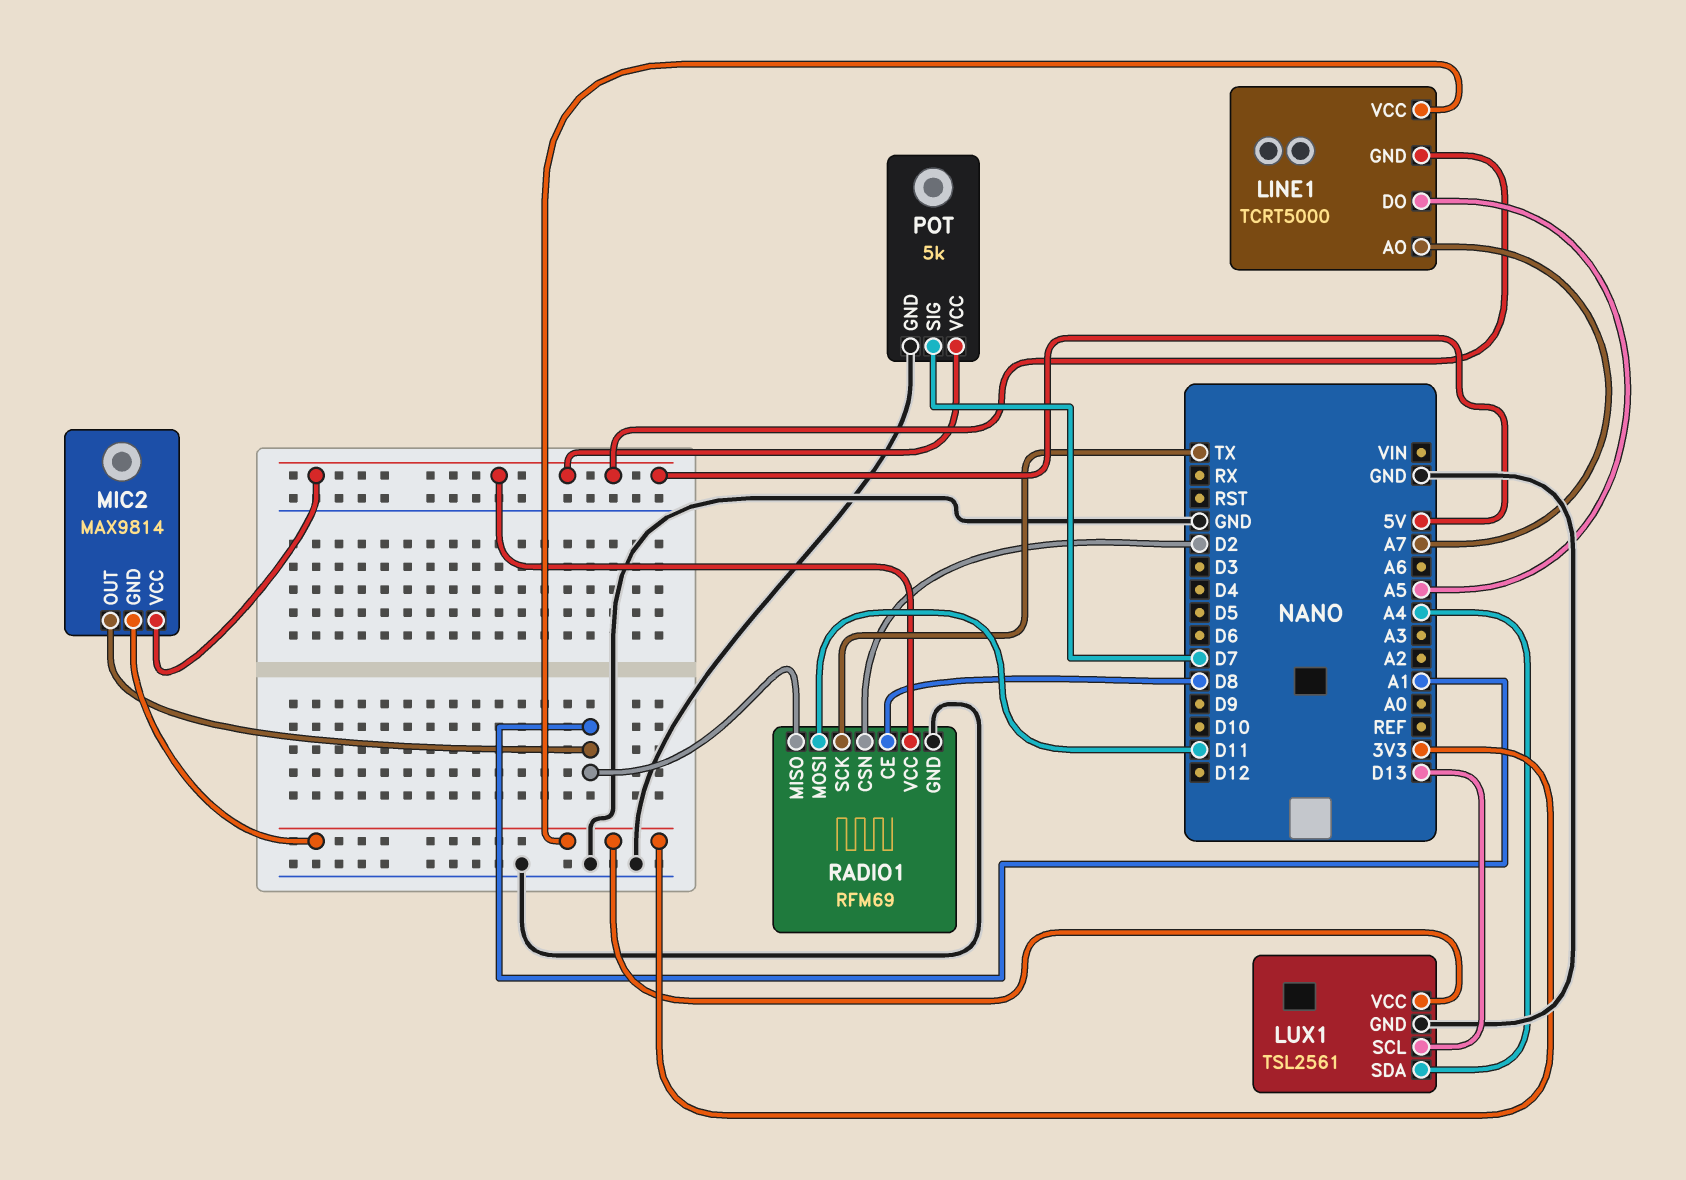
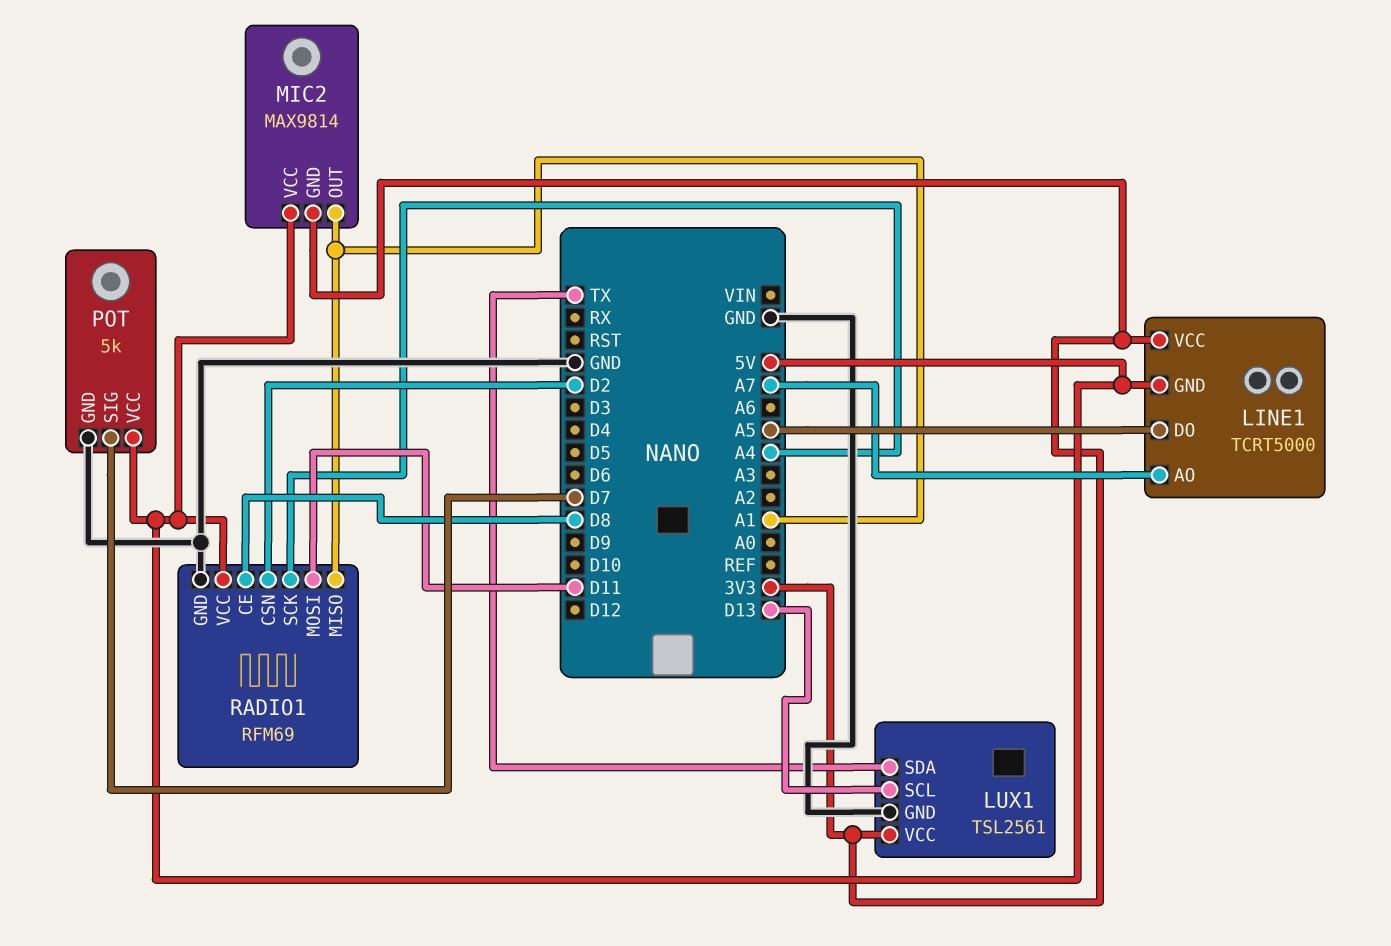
LUX1 pin SDA: A4 -> TX
RADIO1 pin SCK: TX -> A4

